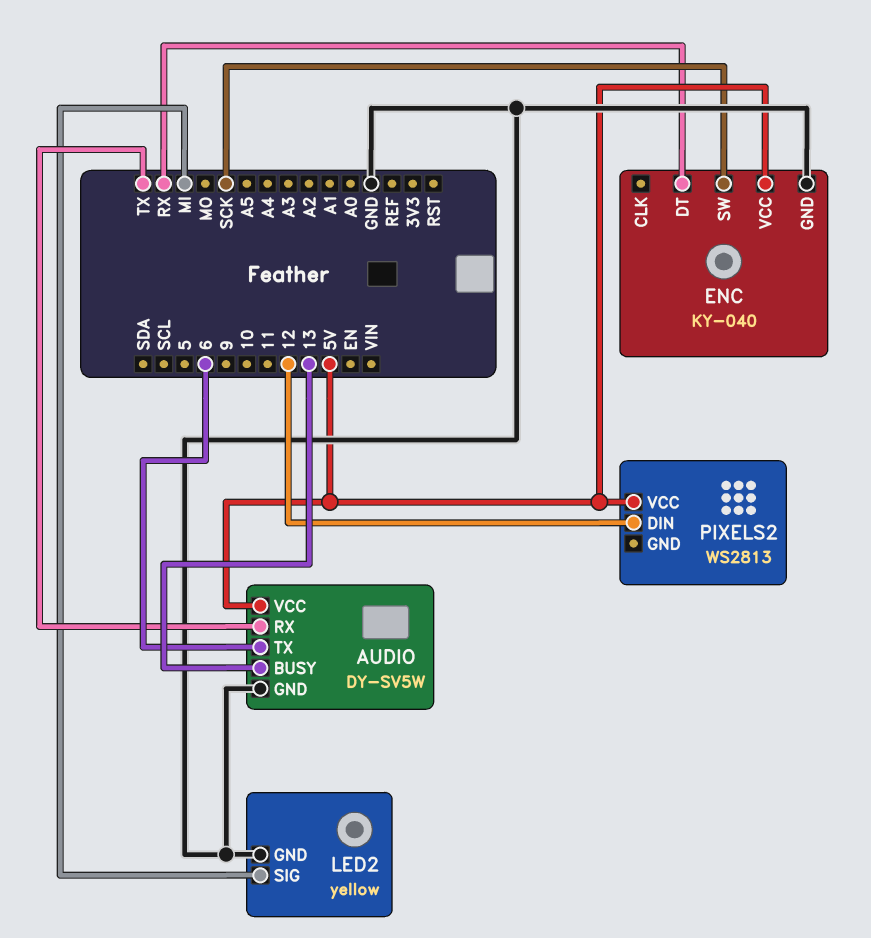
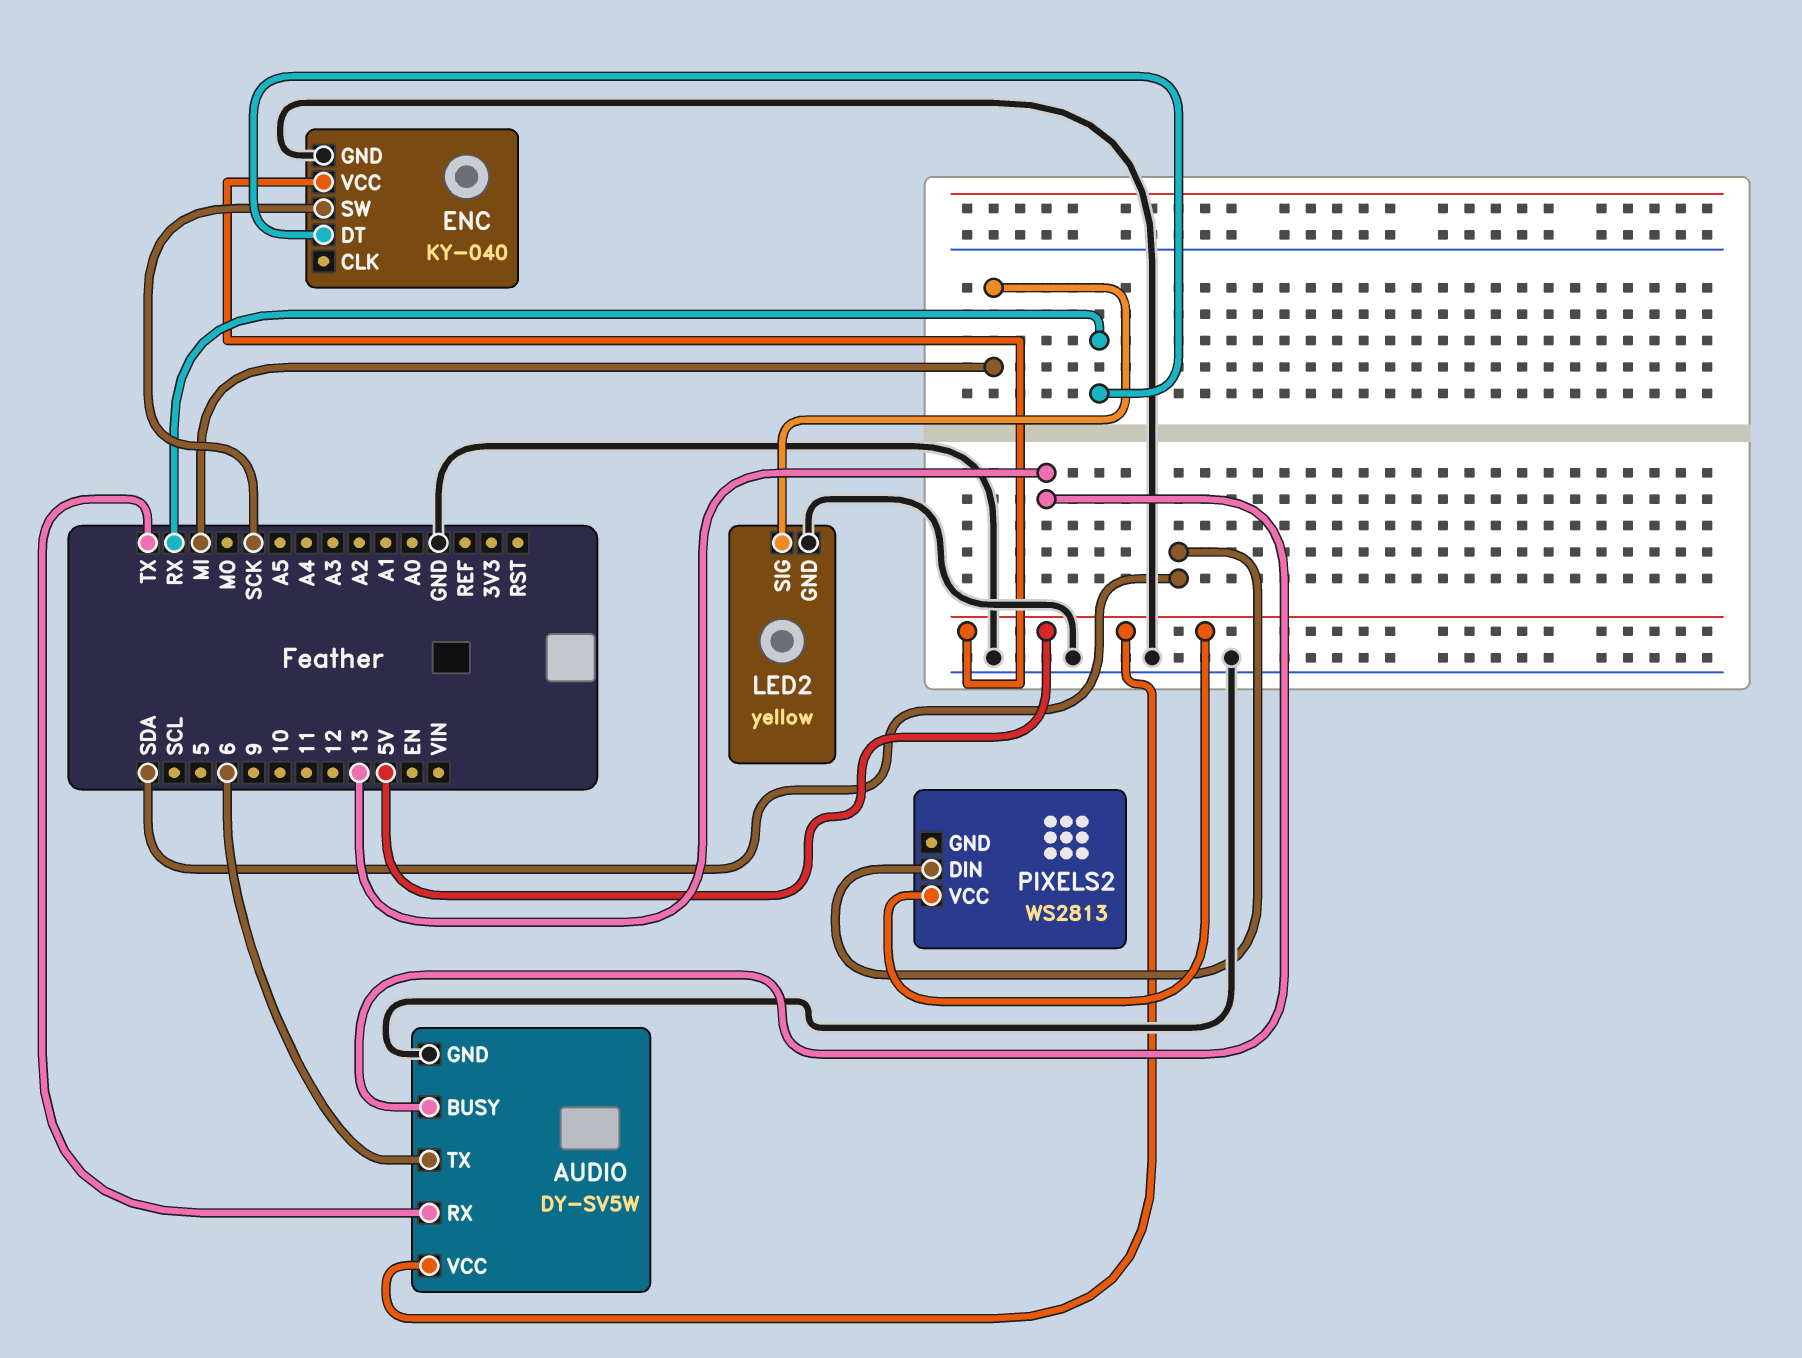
PIXELS2 pin DIN: 12 -> SDA

